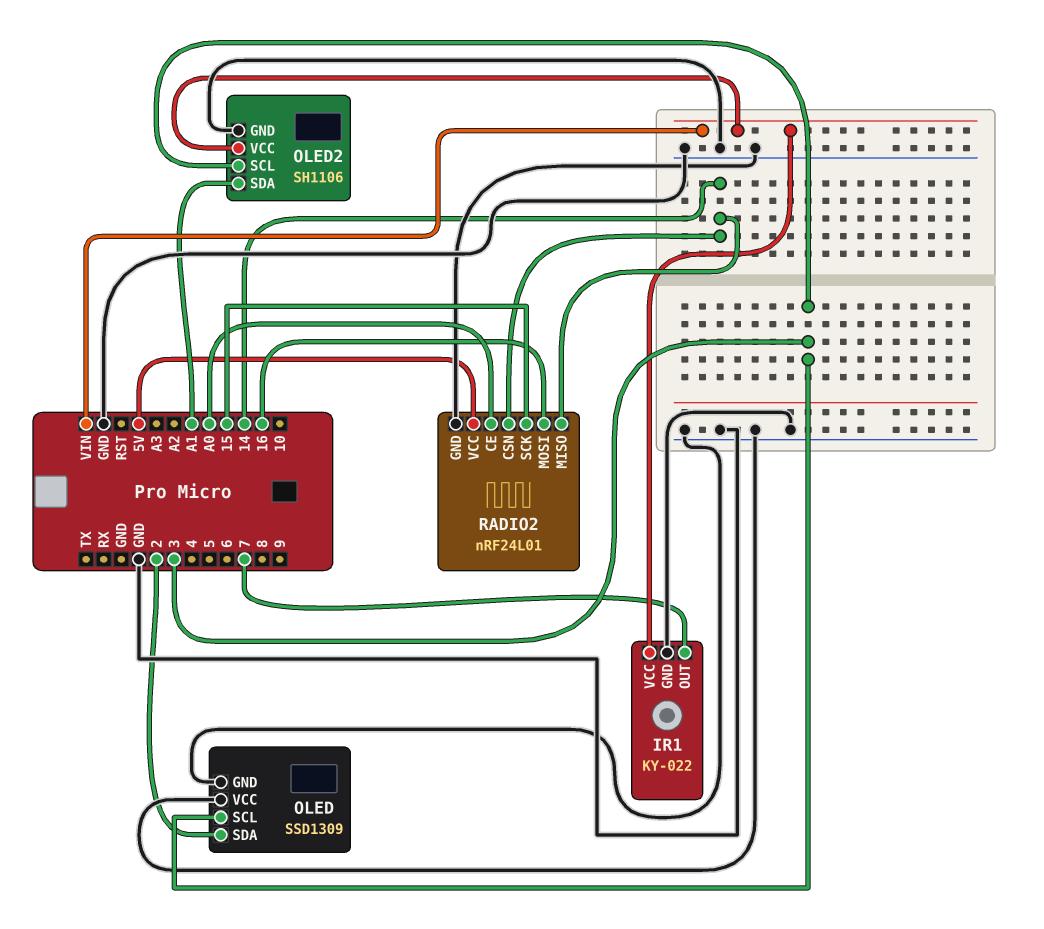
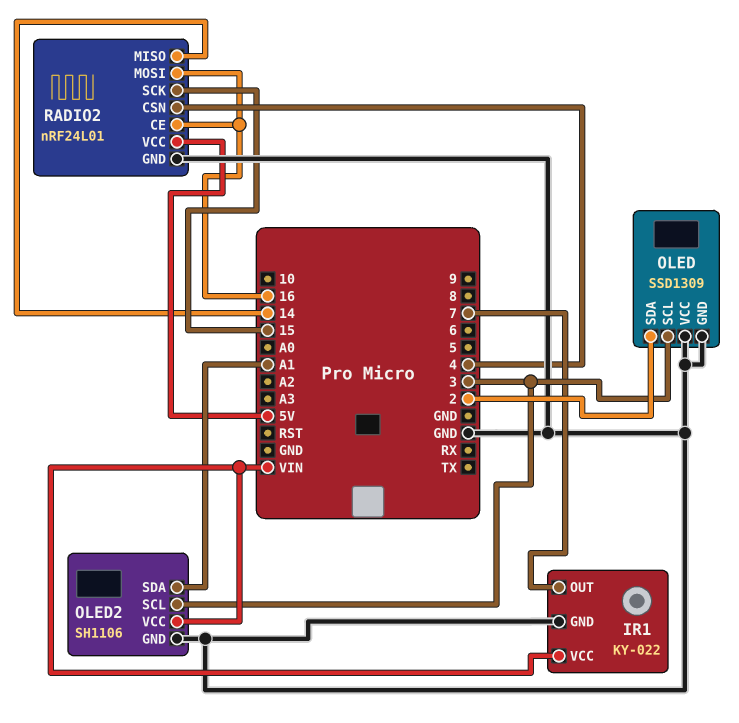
RADIO2 pin CE: A0 -> 16
RADIO2 pin CSN: 14 -> 4

